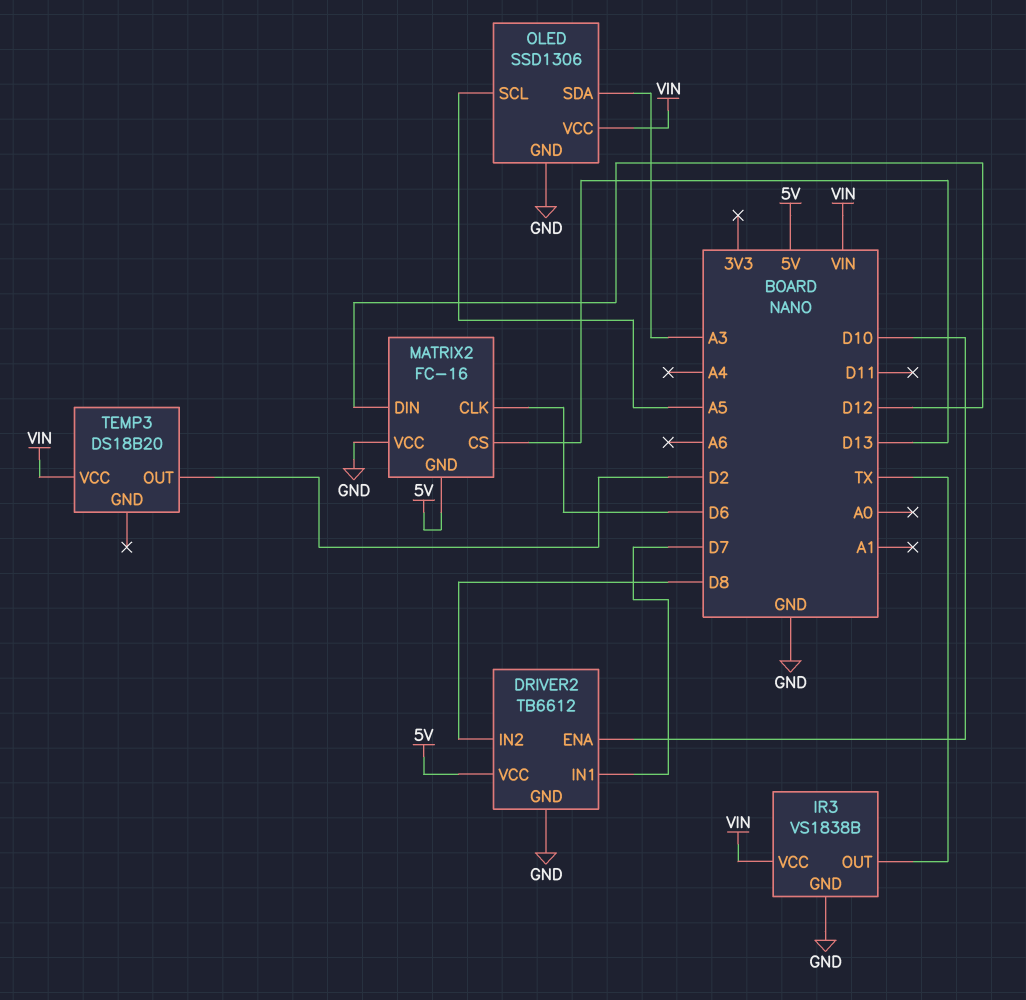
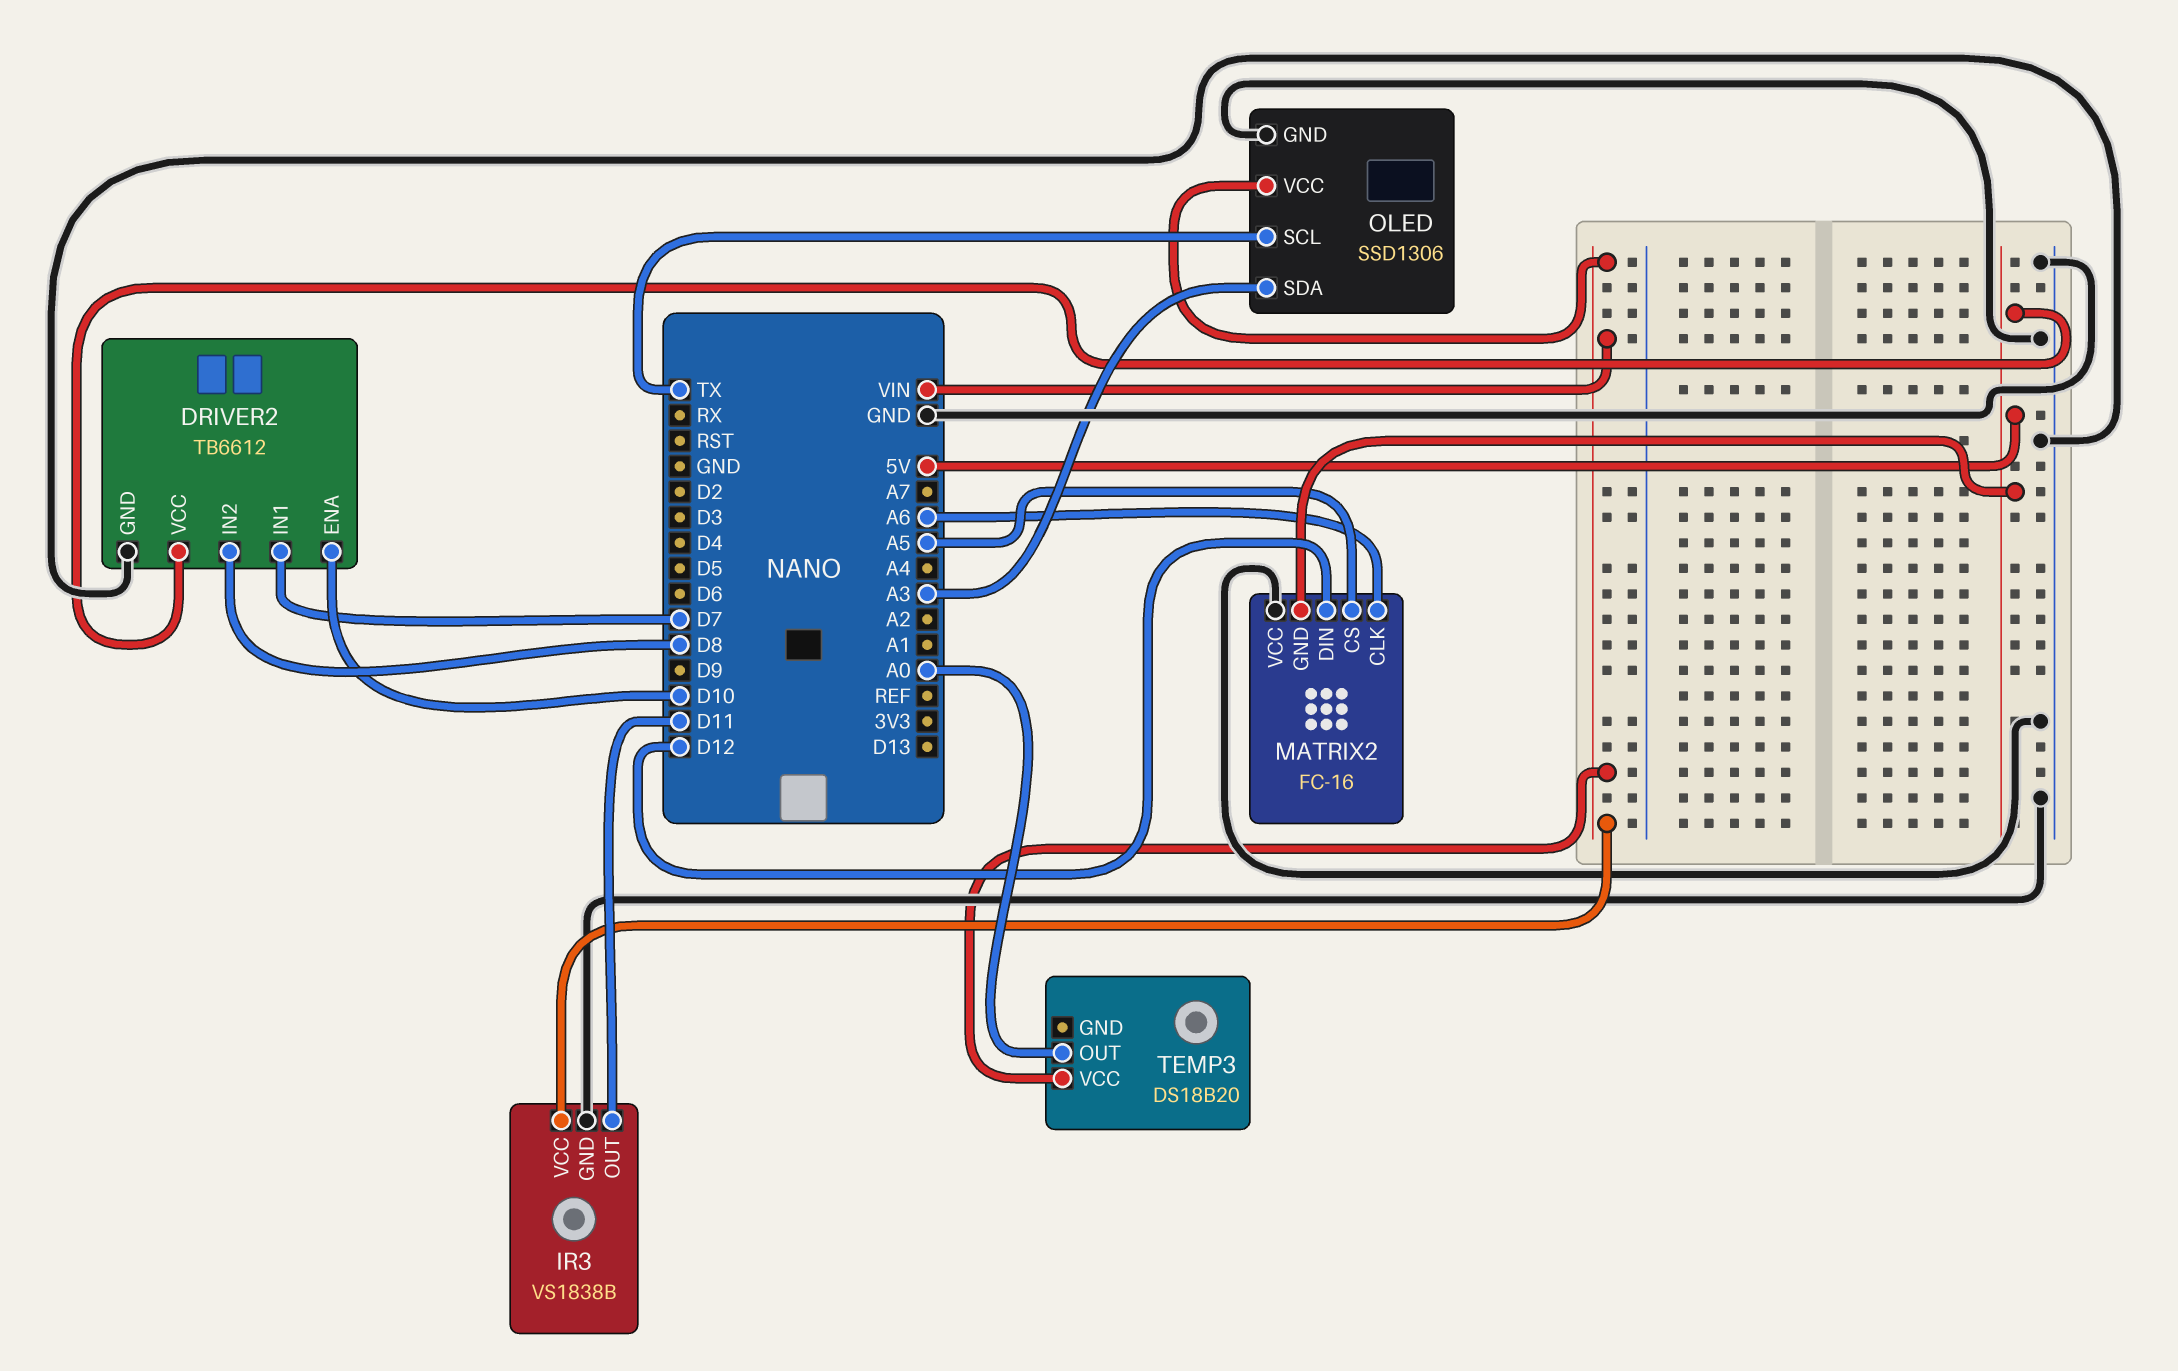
IR3 pin OUT: TX -> D11
MATRIX2 pin CLK: D6 -> A6
MATRIX2 pin CS: D13 -> A5
OLED pin SCL: A5 -> TX
TEMP3 pin OUT: D2 -> A0

